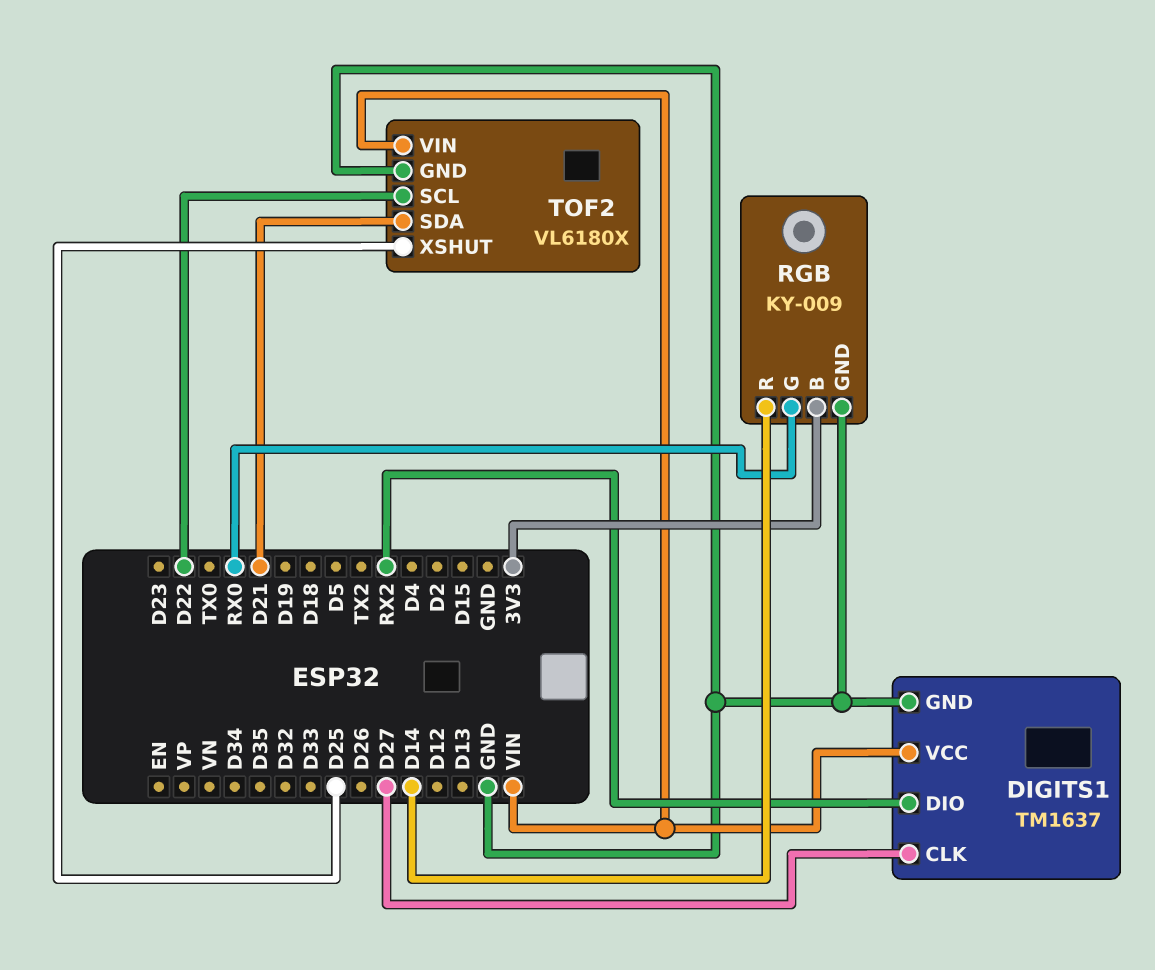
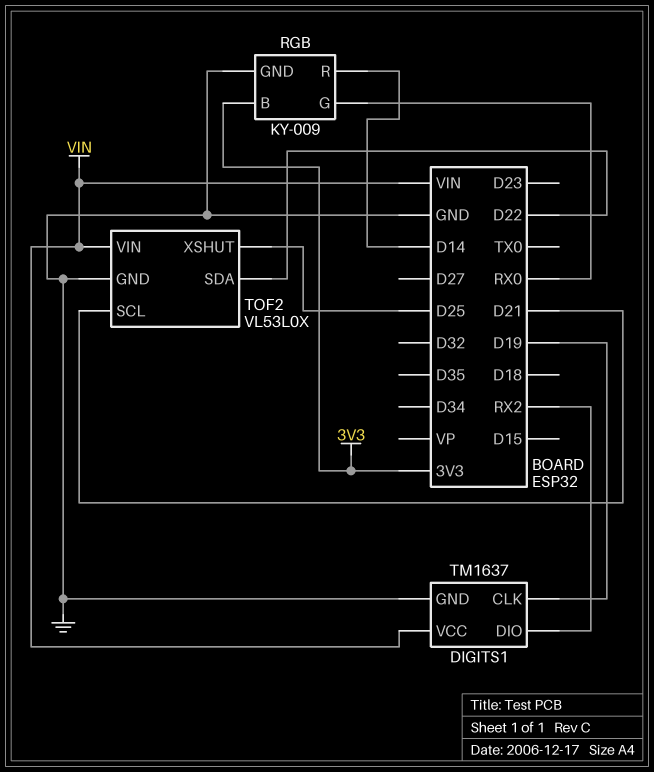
DIGITS1 pin CLK: D27 -> D19
TOF2: VL6180X -> VL53L0X
TOF2 pin SCL: D22 -> D21
TOF2 pin SDA: D21 -> D22

